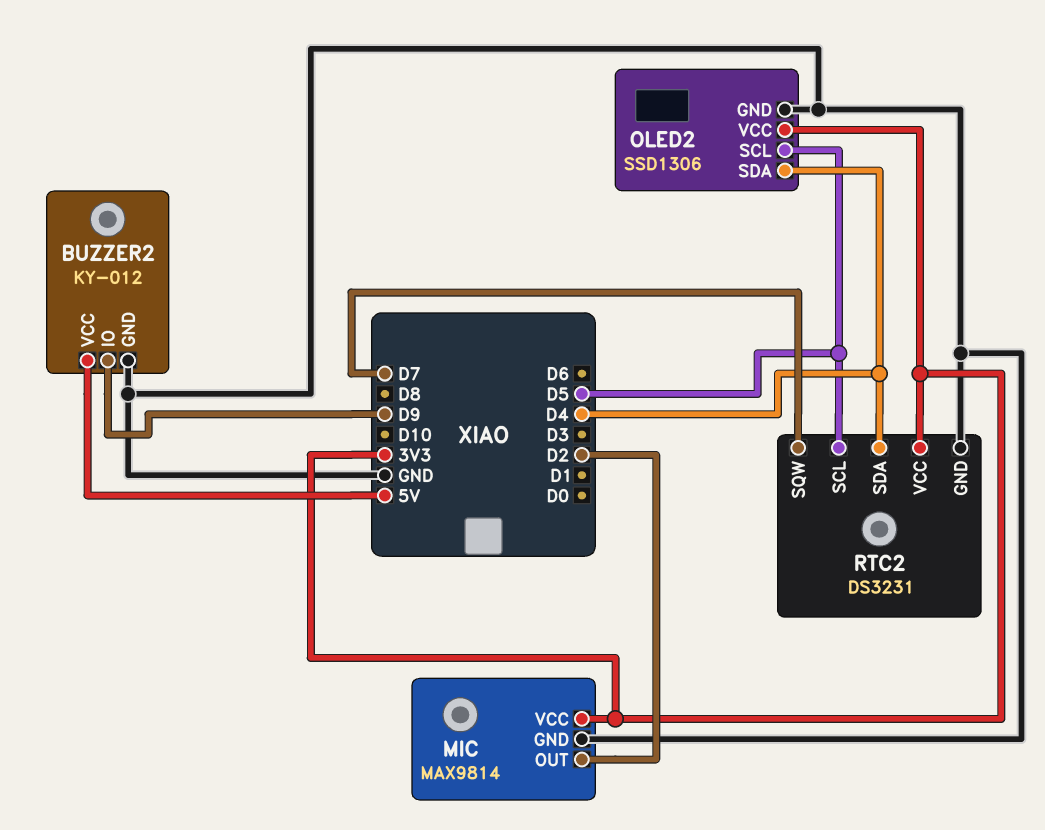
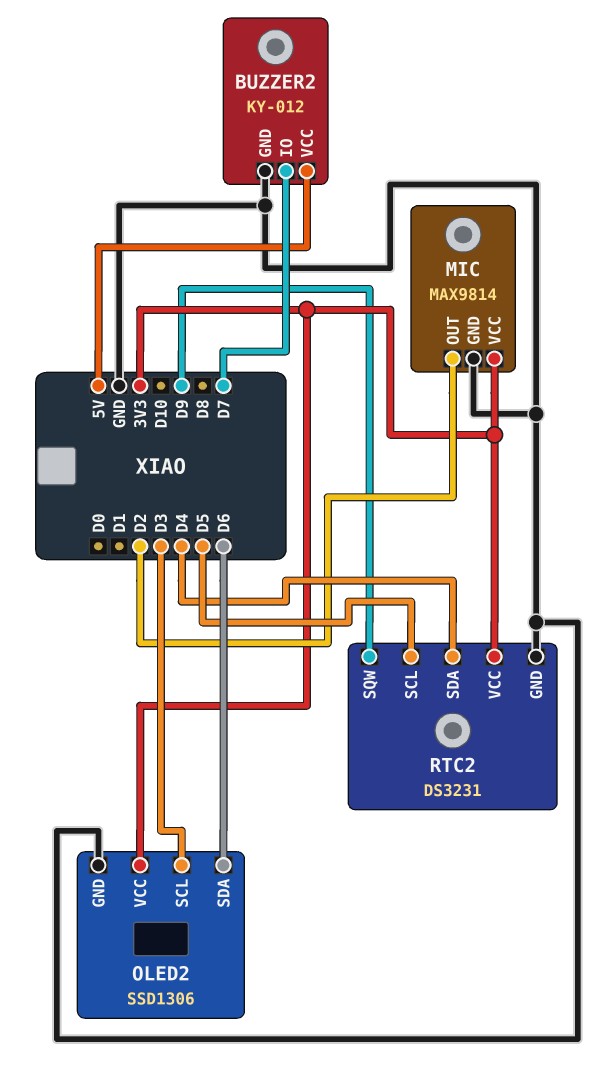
BUZZER2 pin IO: D9 -> D7
OLED2 pin SCL: D5 -> D3
OLED2 pin SDA: D4 -> D6
RTC2 pin SQW: D7 -> D9

